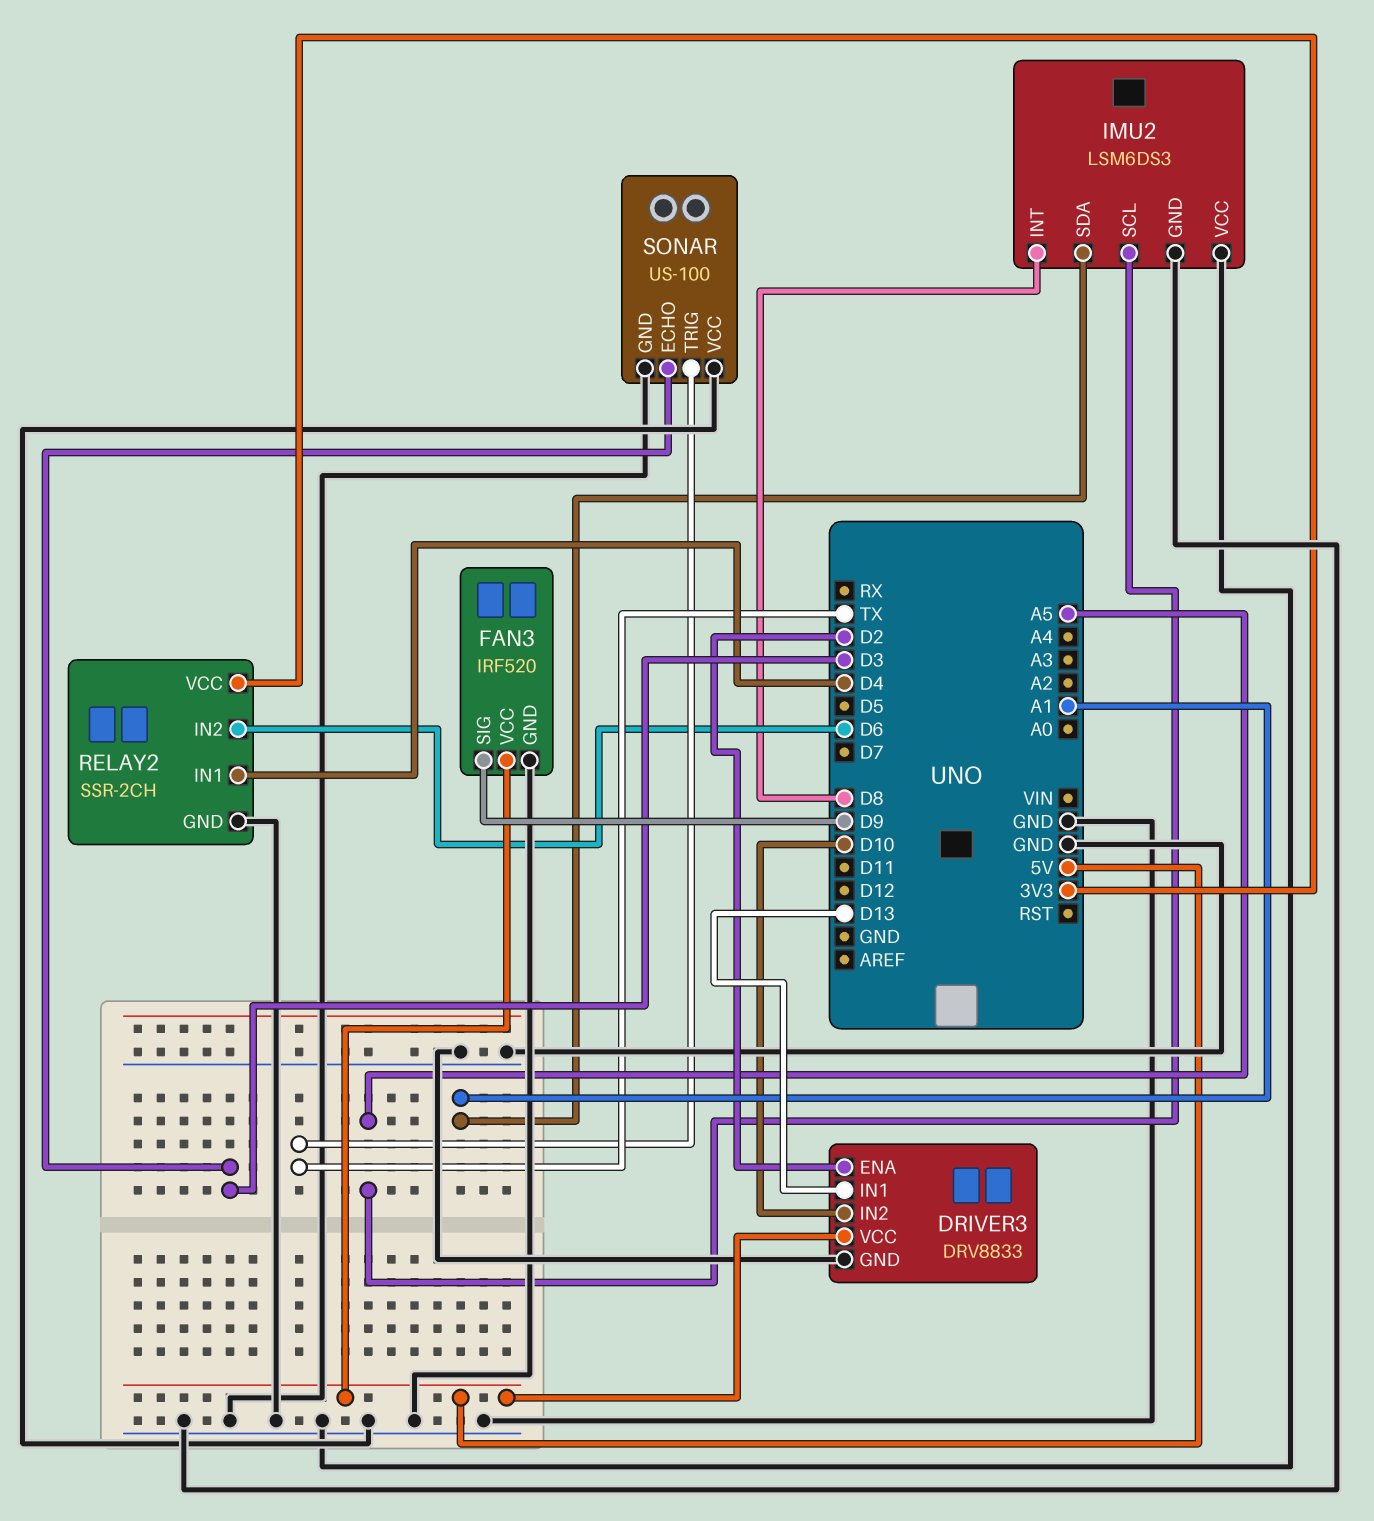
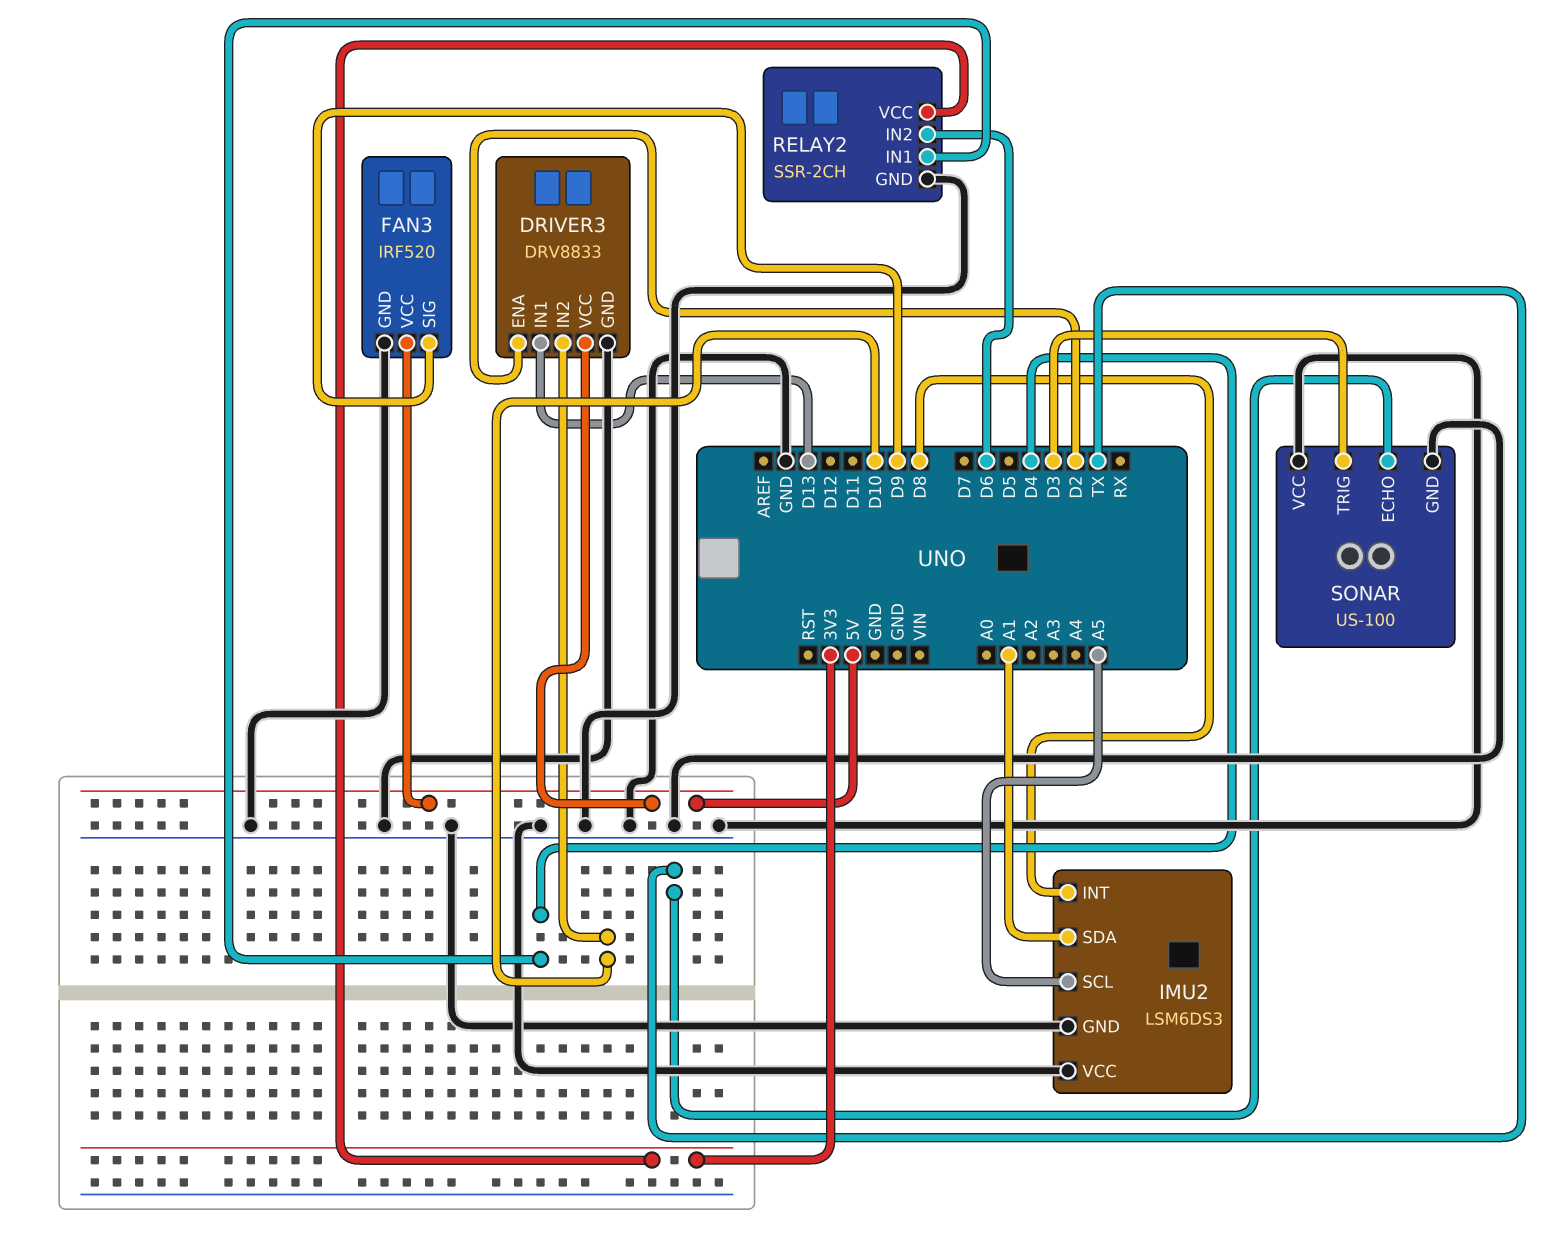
SONAR pin ECHO: D3 -> TX
SONAR pin TRIG: TX -> D3

